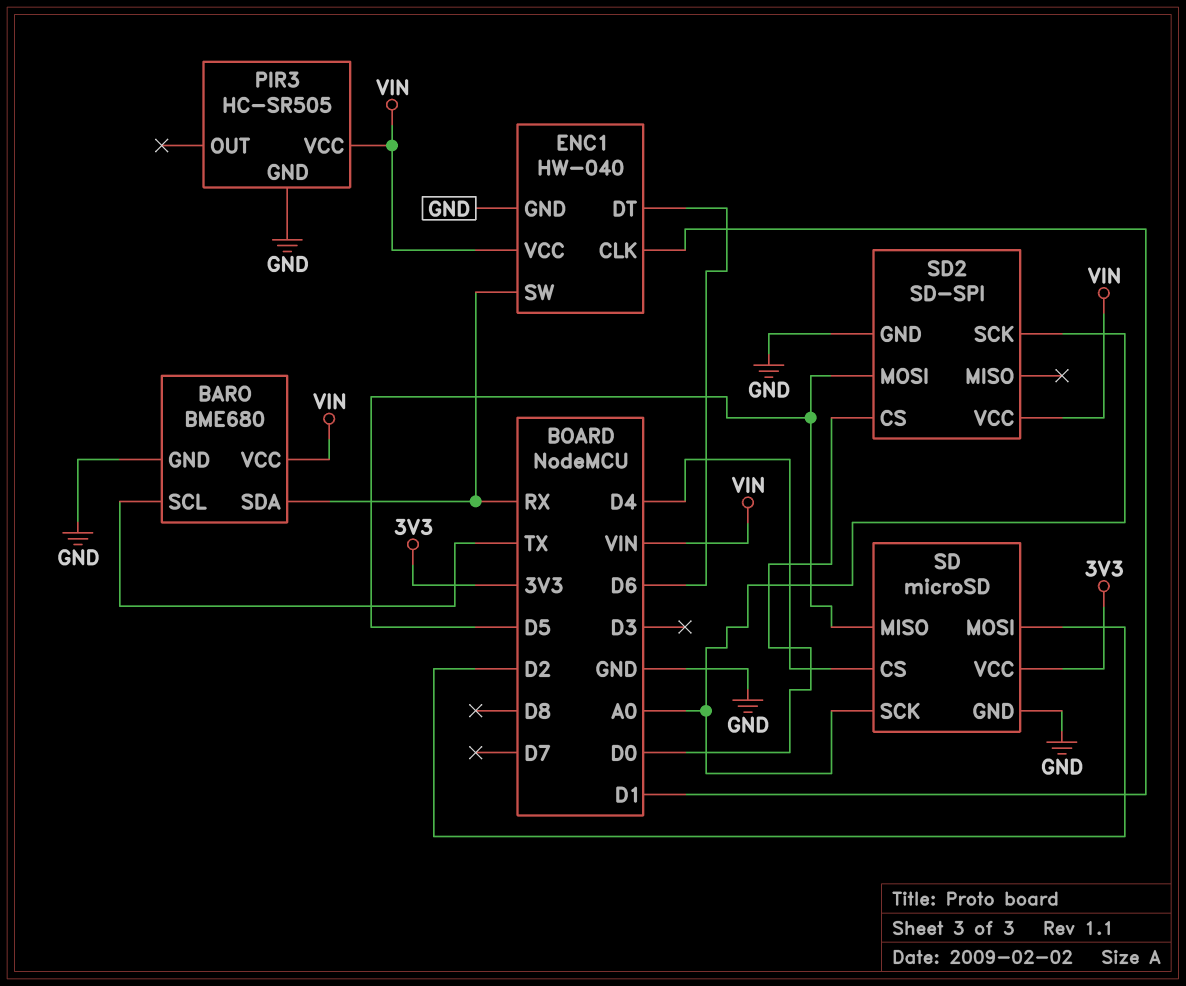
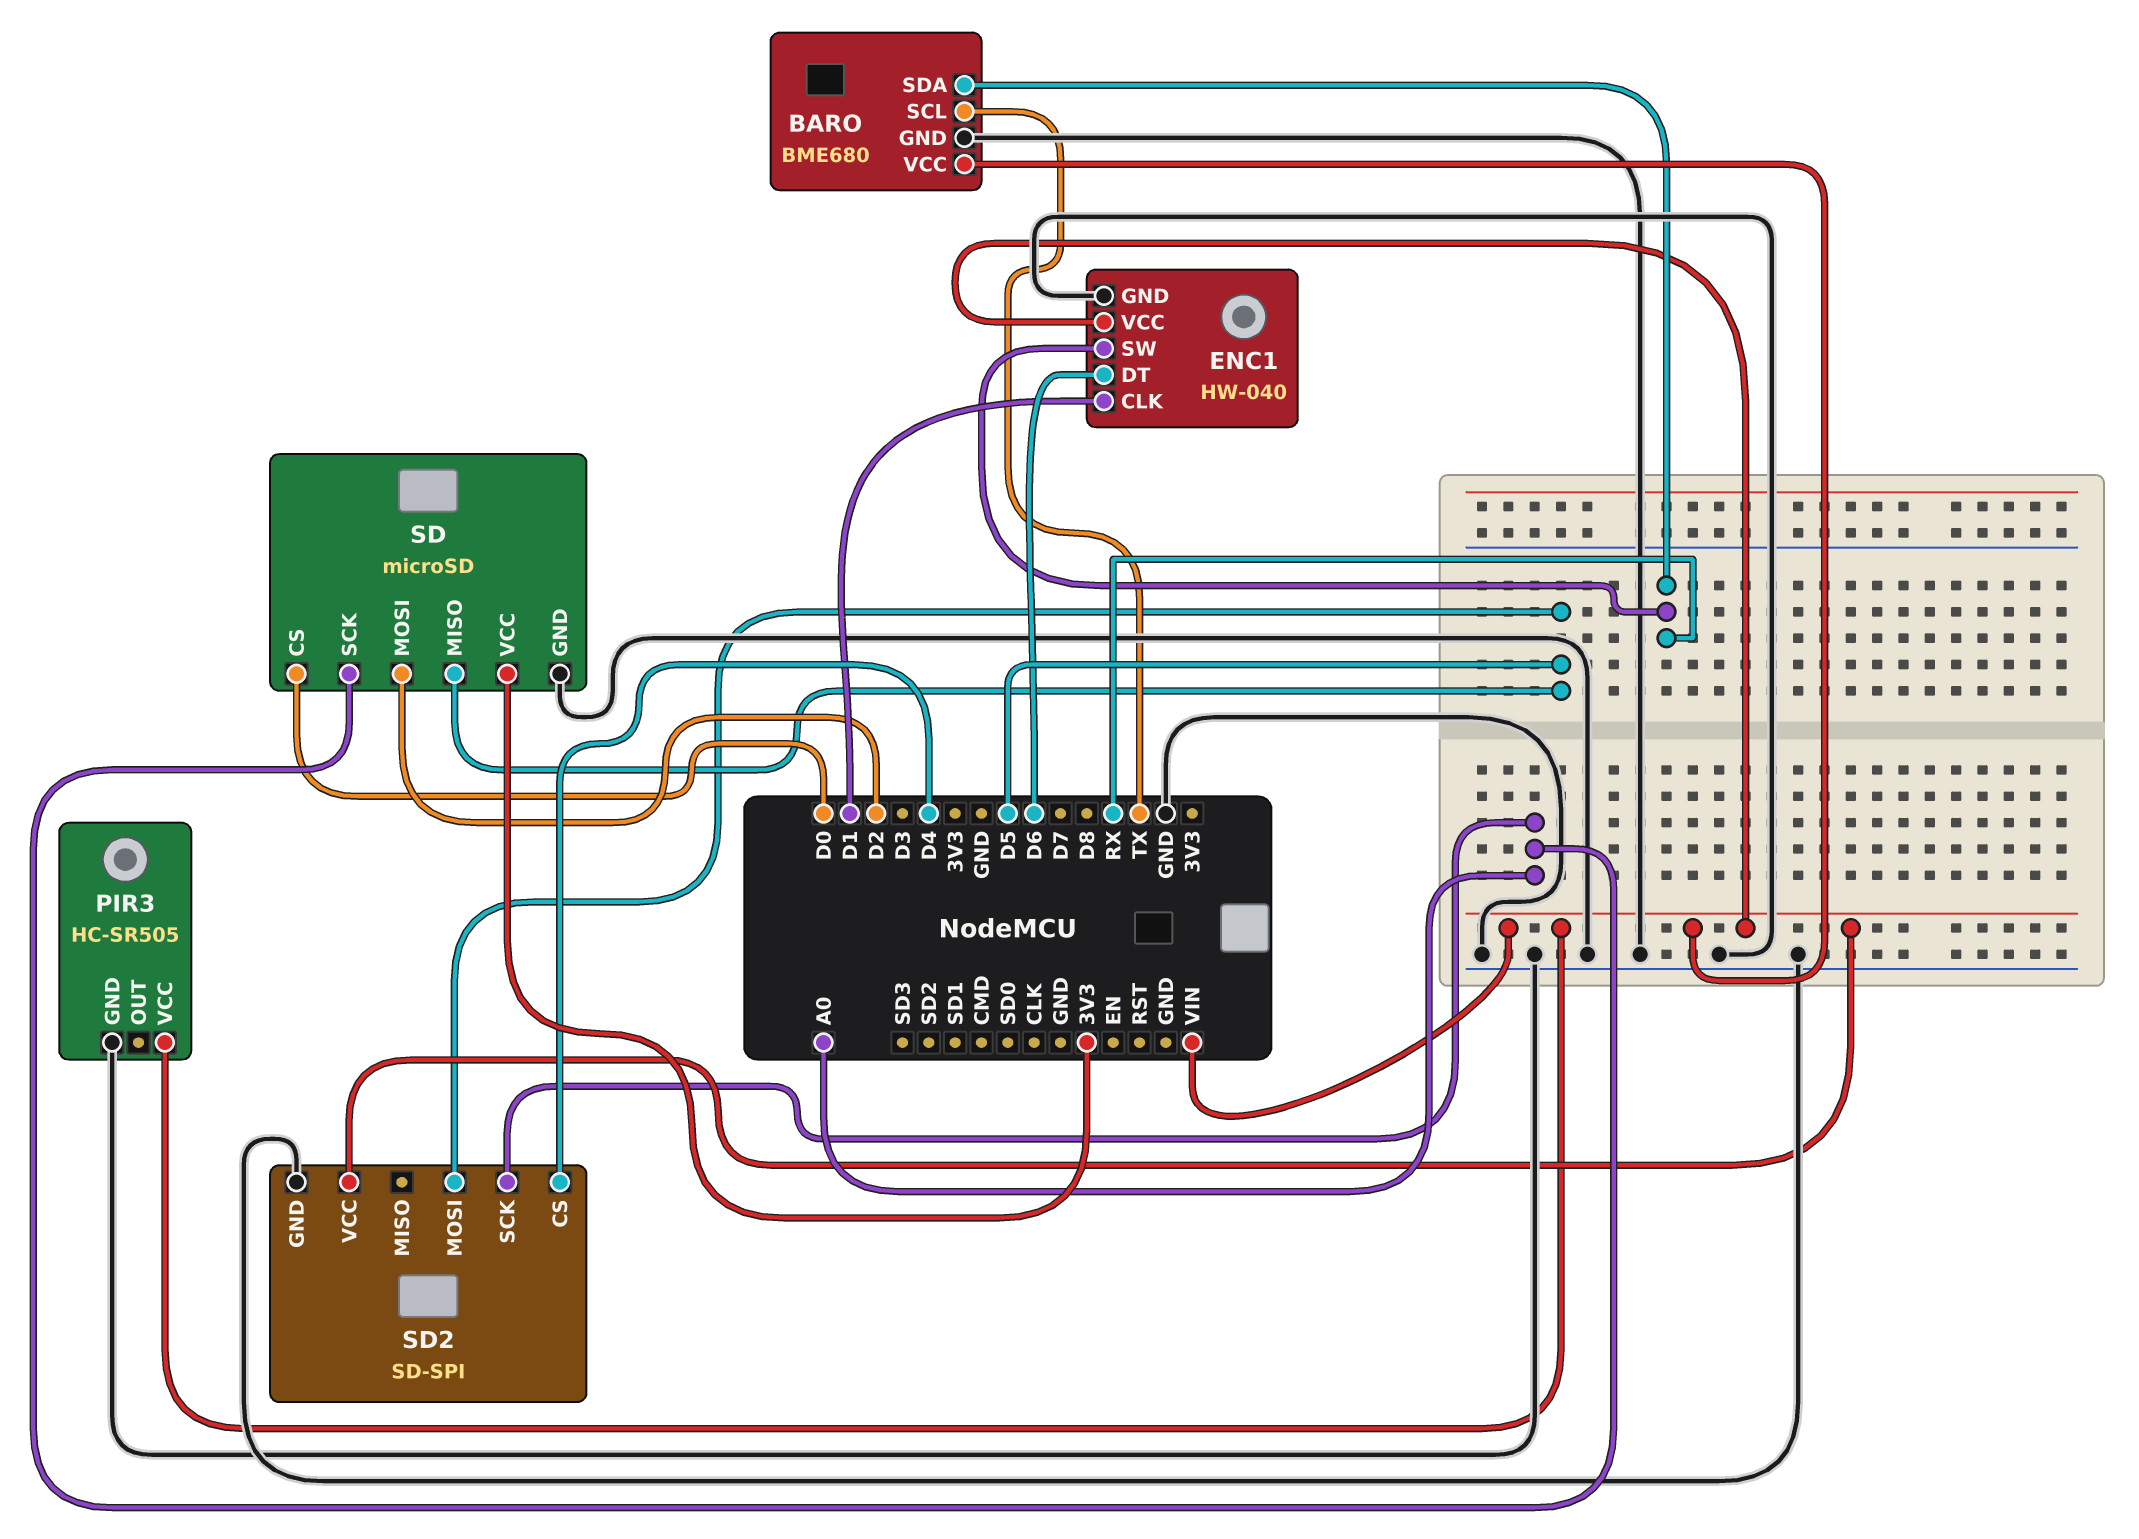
SD pin CS: D4 -> D0
SD2 pin CS: D0 -> D4

